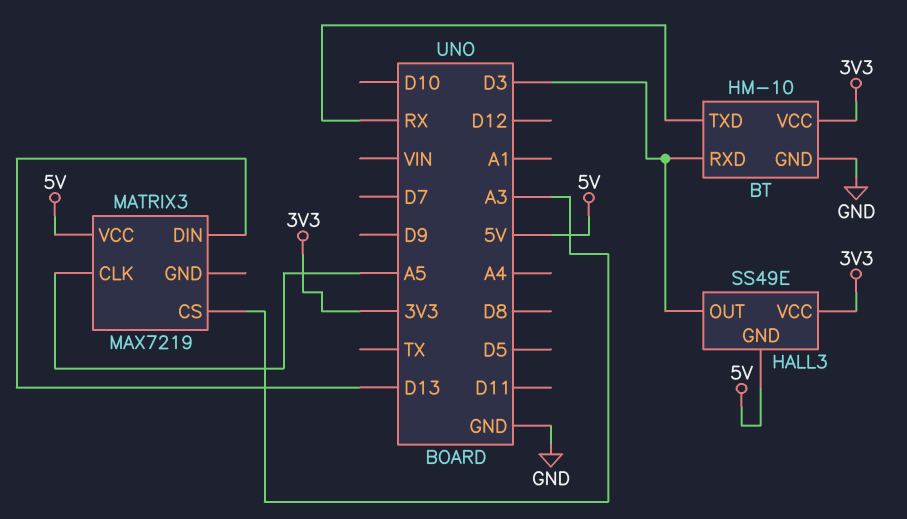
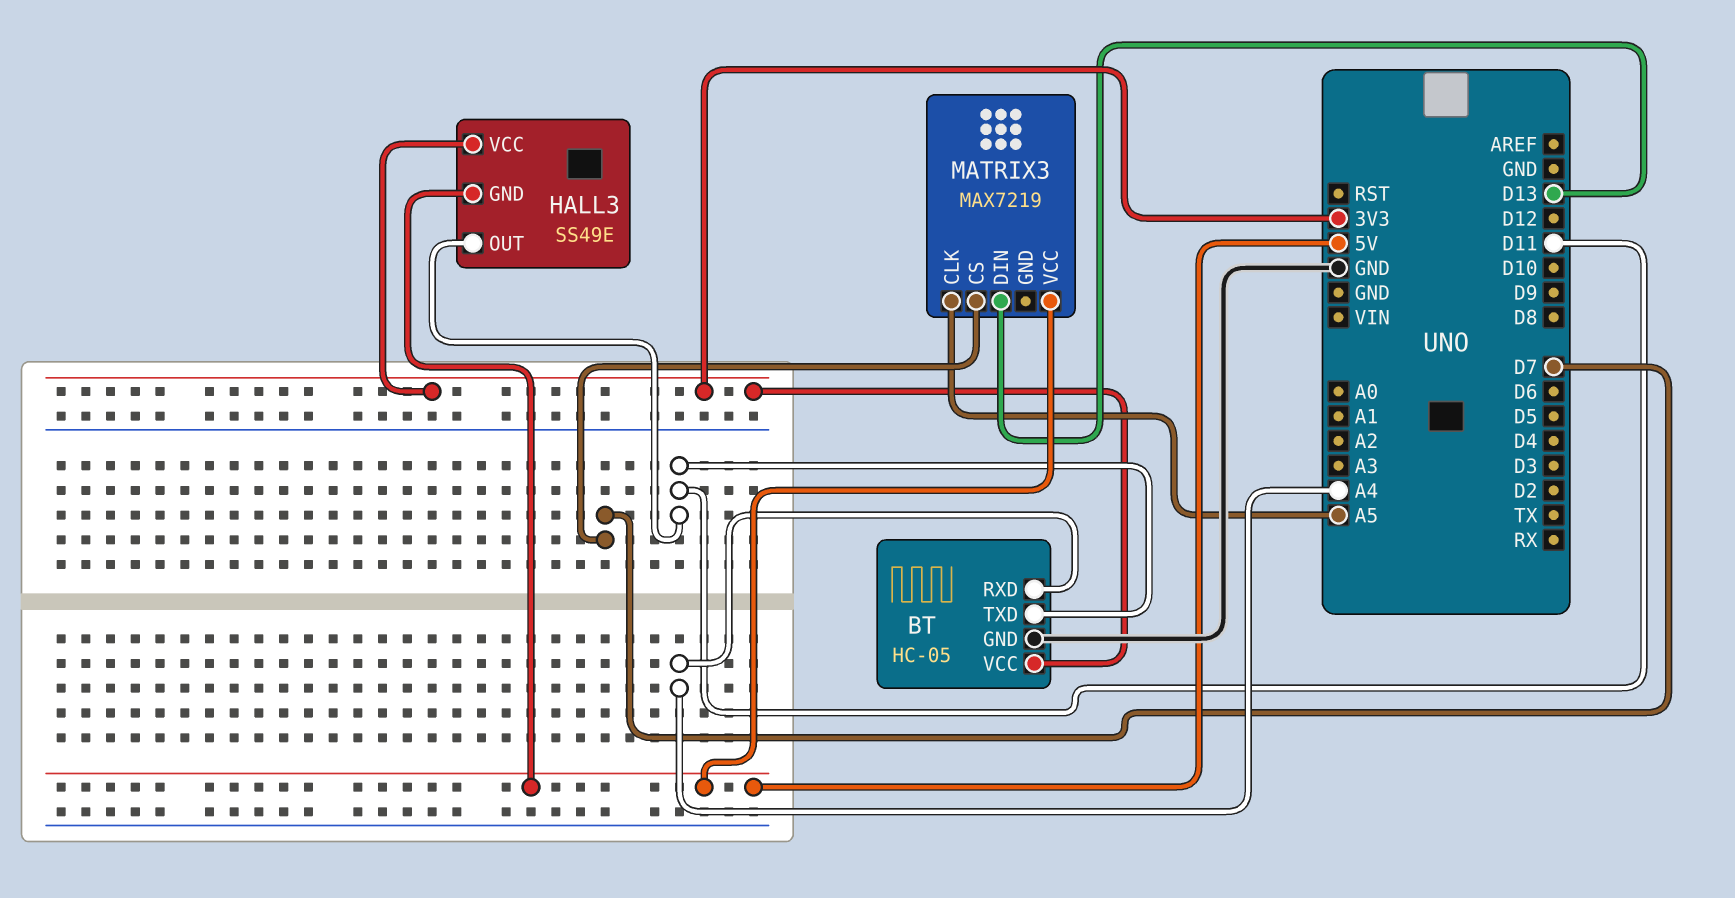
BT: HM-10 -> HC-05
BT pin RXD: D3 -> A4
BT pin TXD: RX -> D11
HALL3 pin OUT: D3 -> D11
MATRIX3 pin CS: A3 -> D7

